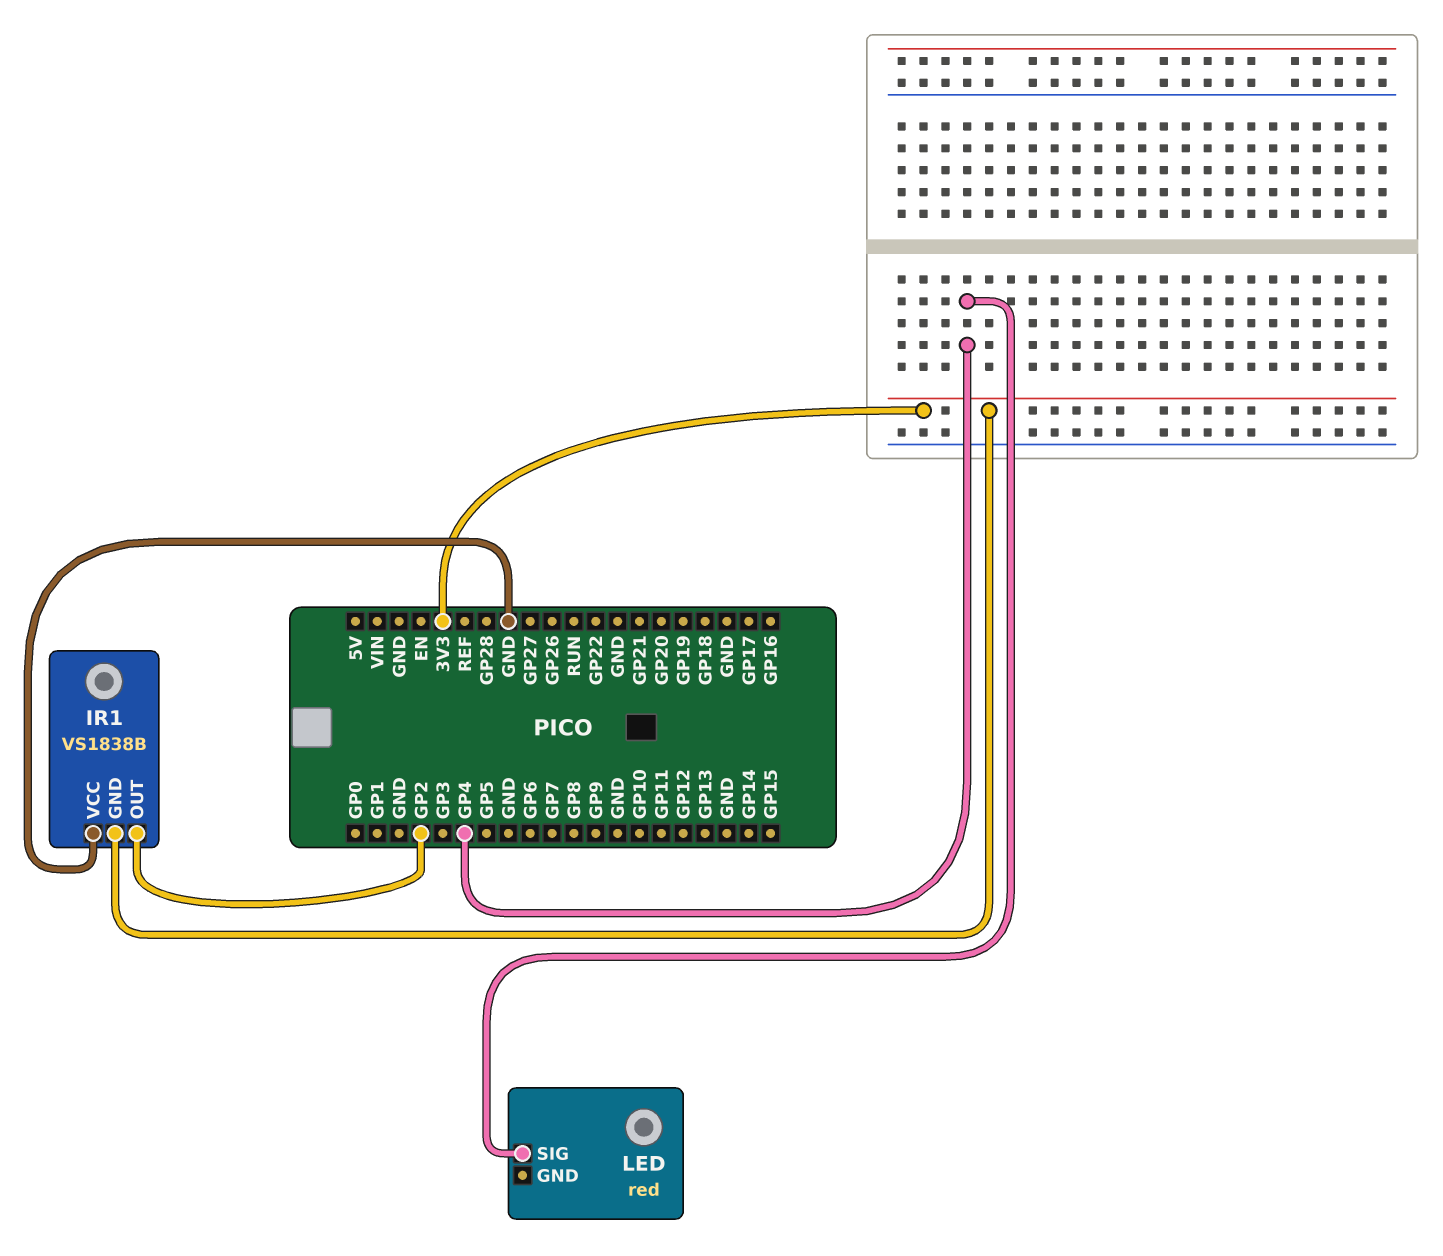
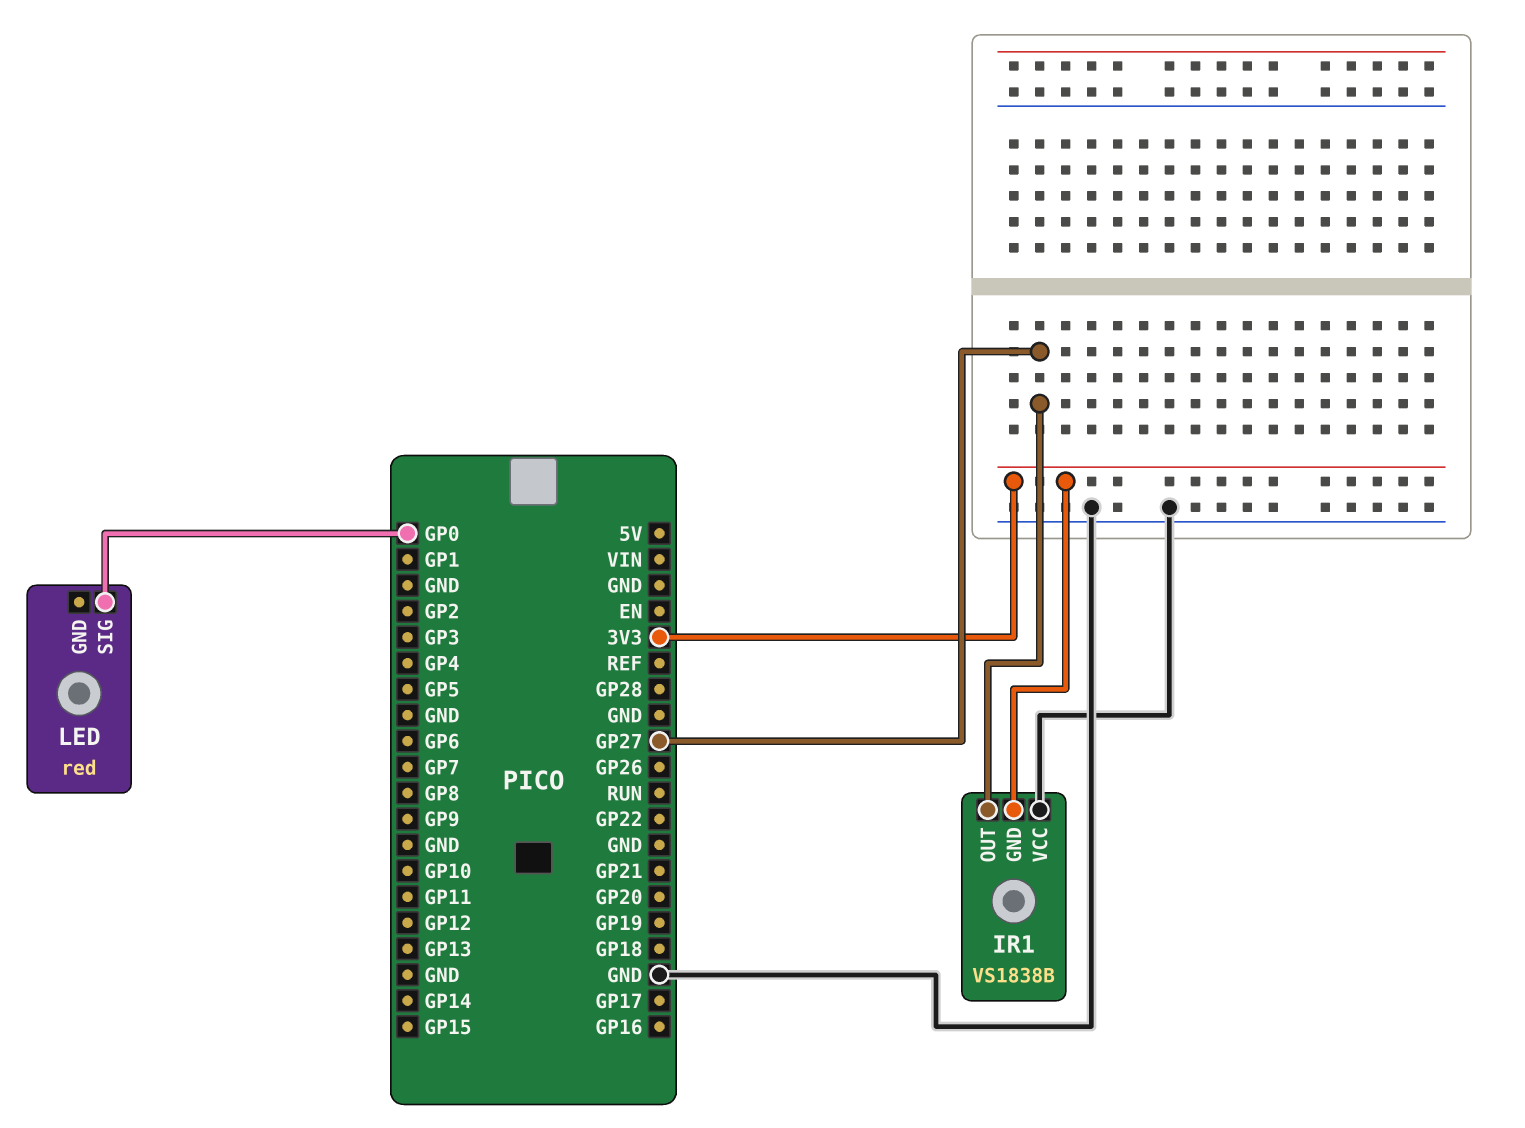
IR1 pin OUT: GP2 -> GP27
LED pin SIG: GP4 -> GP0

